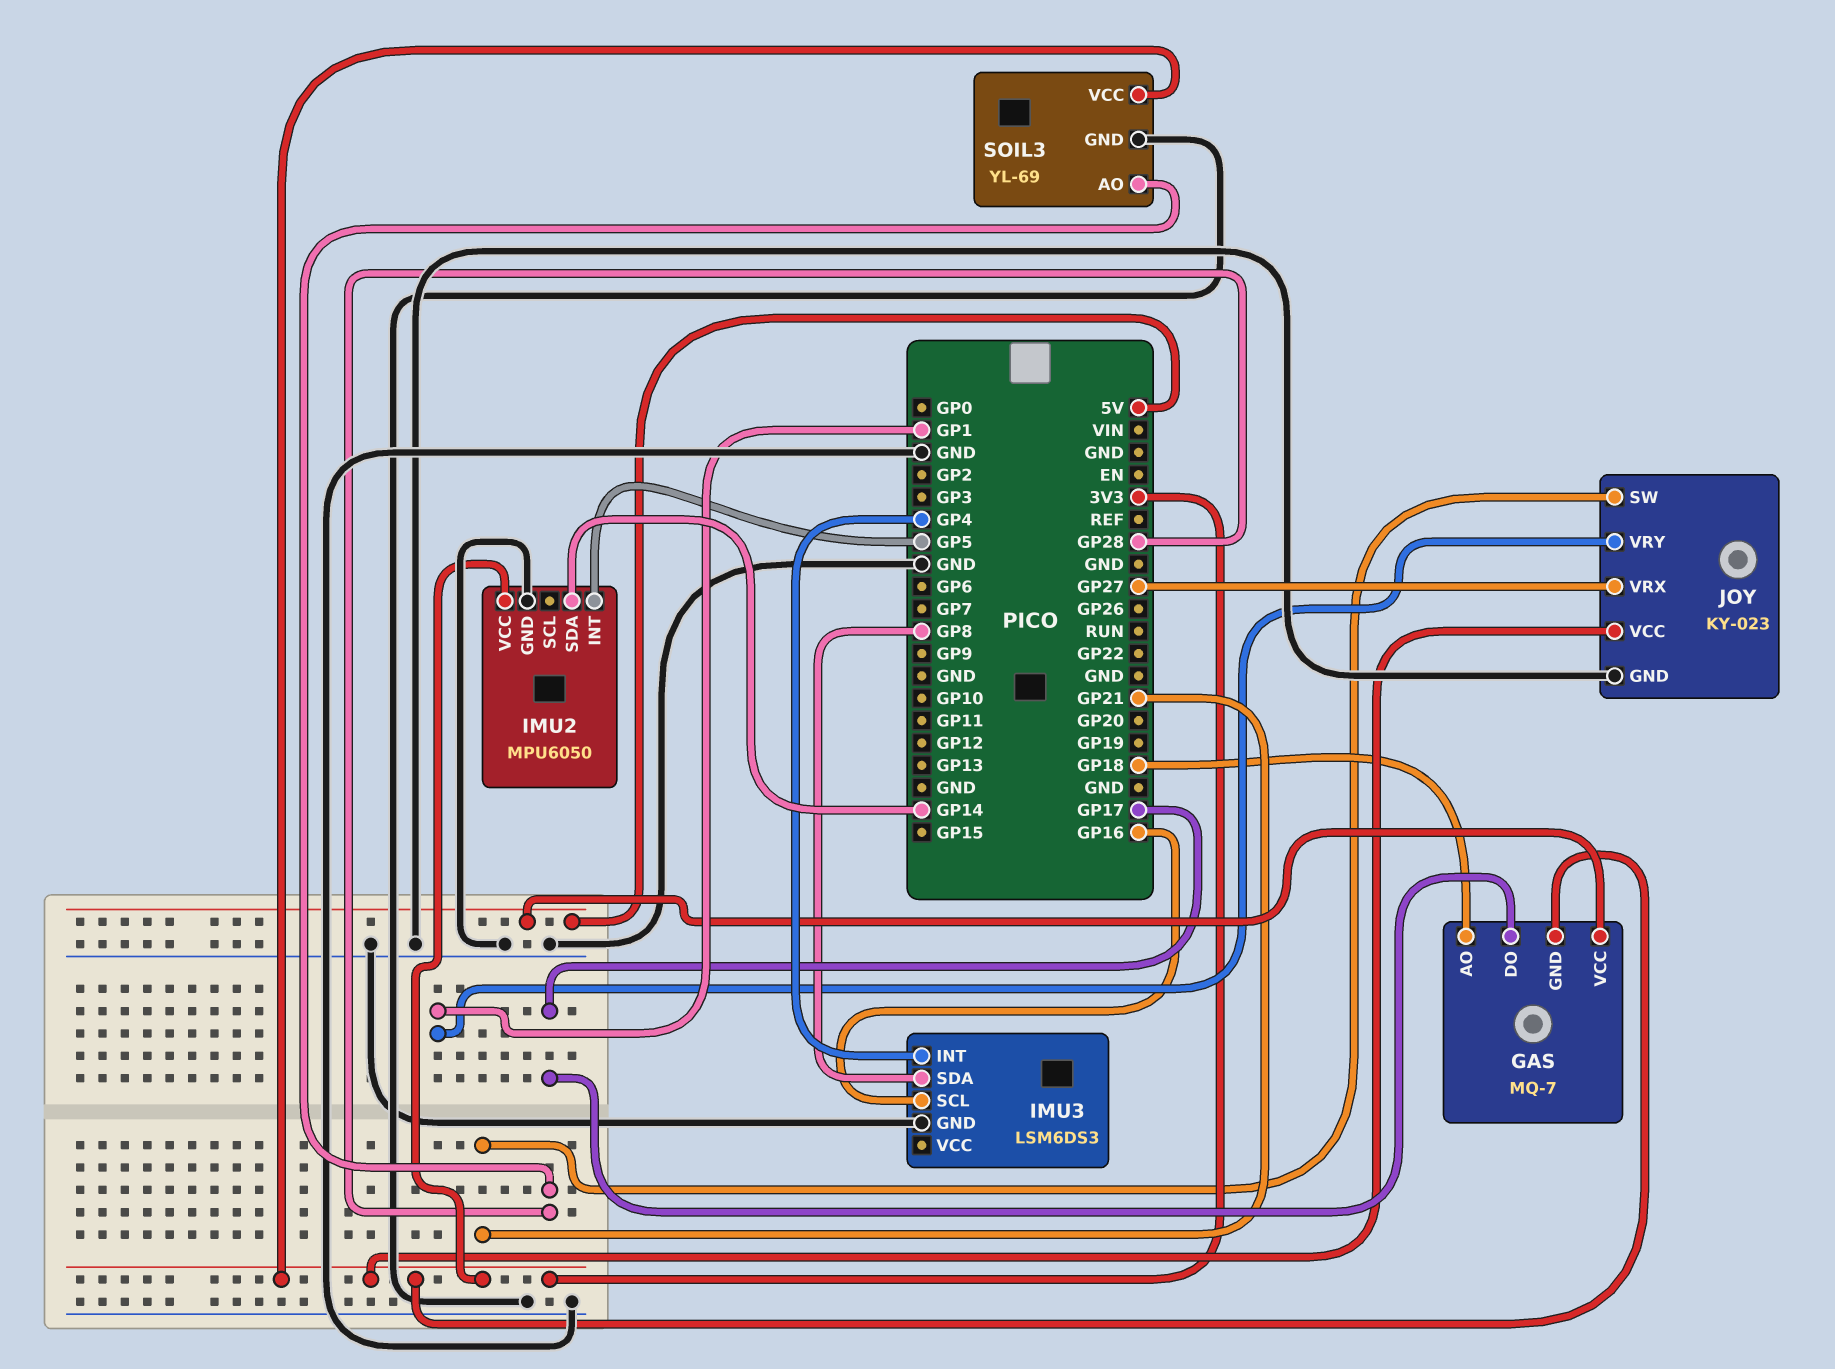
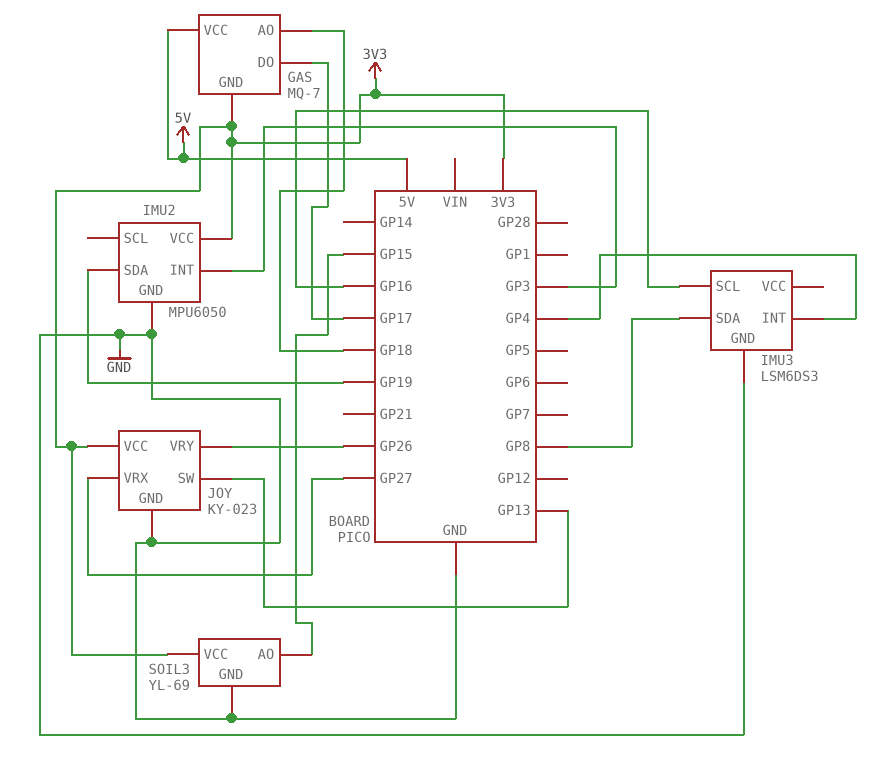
IMU2 pin INT: GP5 -> GP3
IMU2 pin SDA: GP14 -> GP19
JOY pin SW: GP21 -> GP13
JOY pin VRY: GP1 -> GP26
SOIL3 pin AO: GP28 -> GP15

